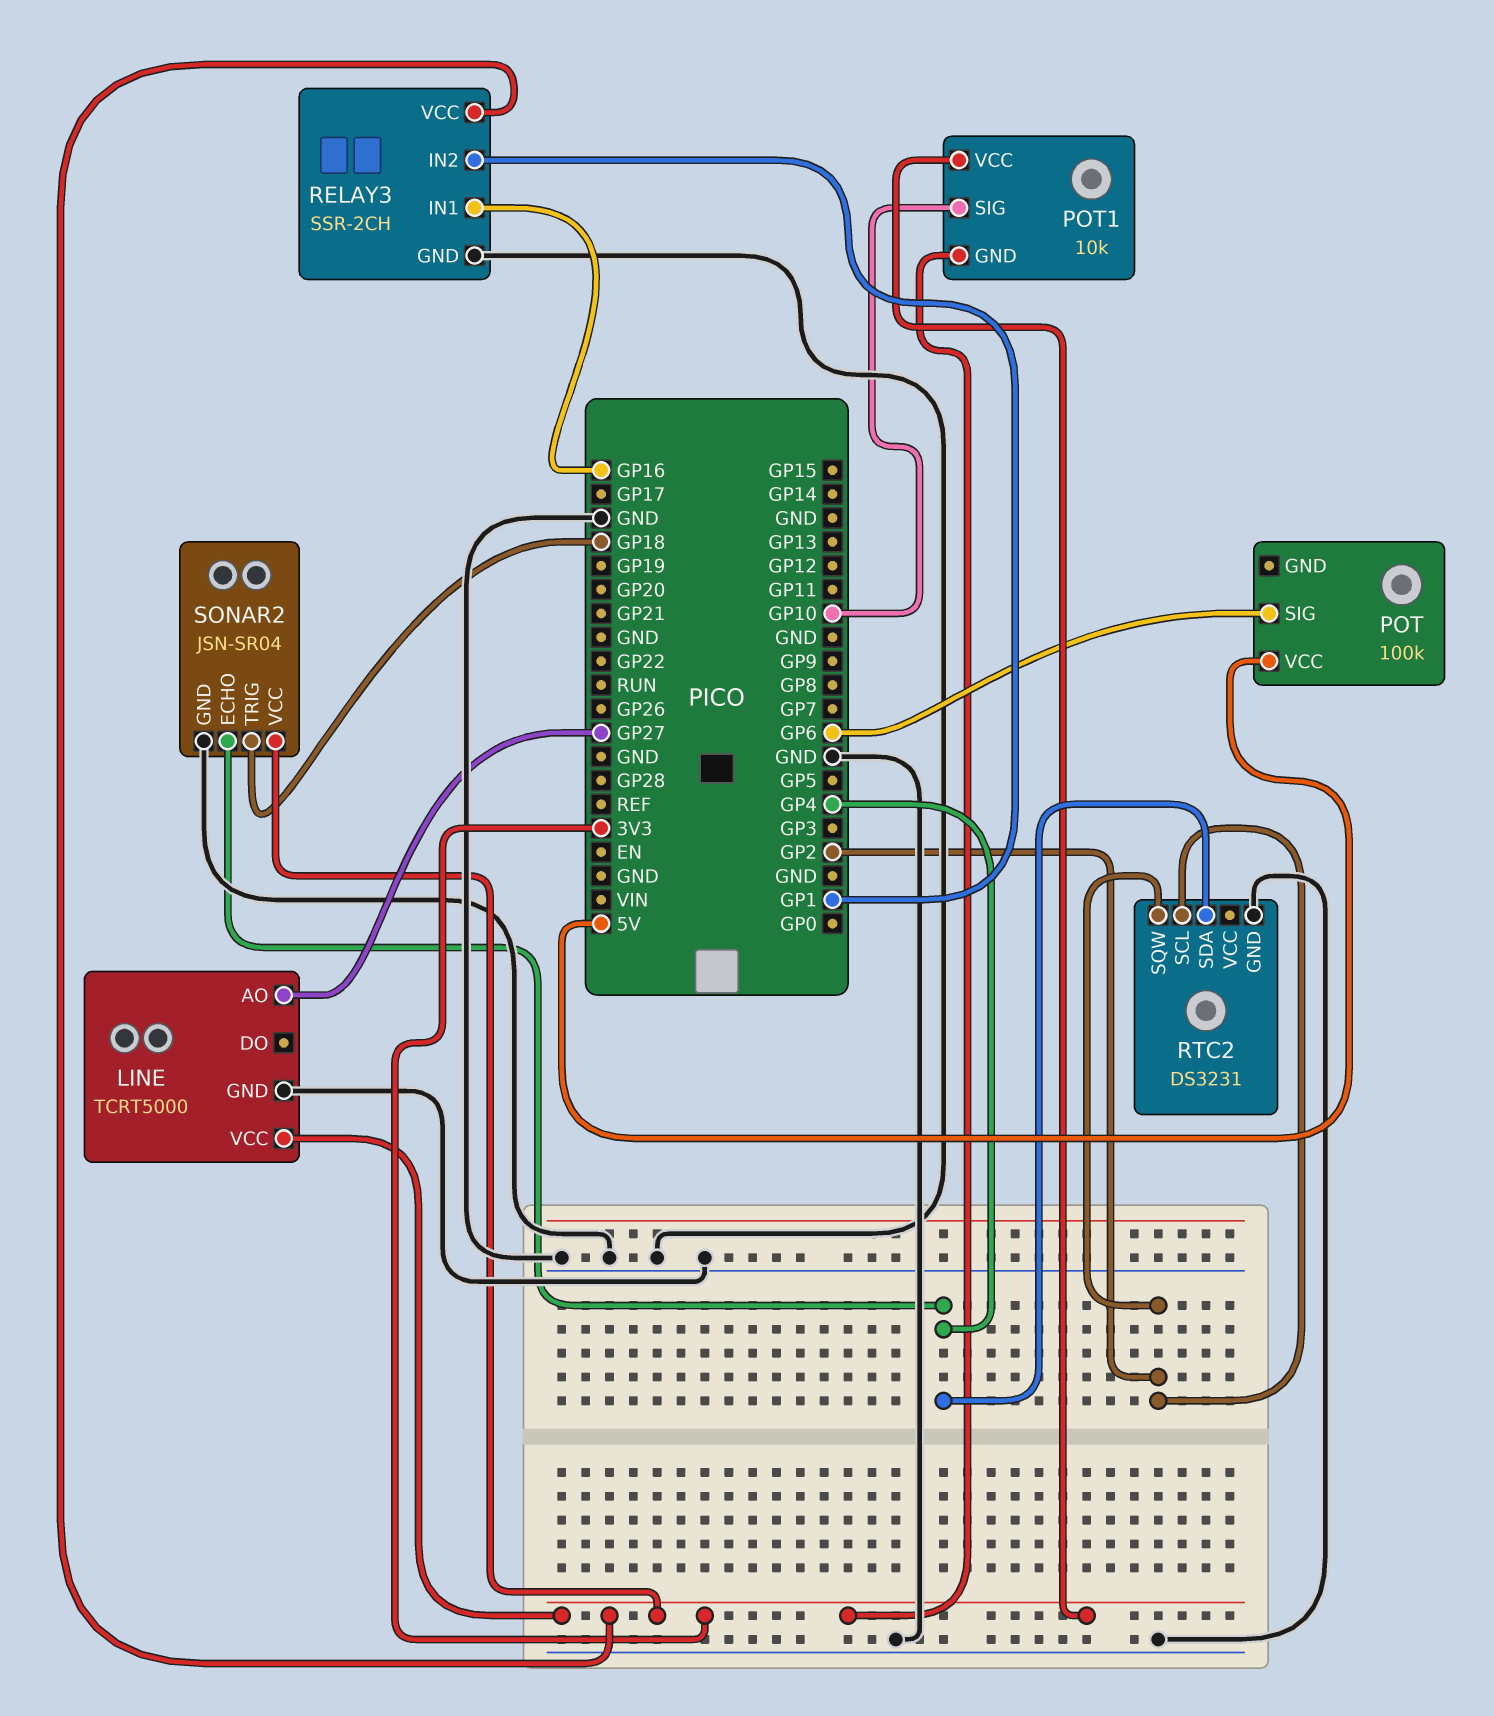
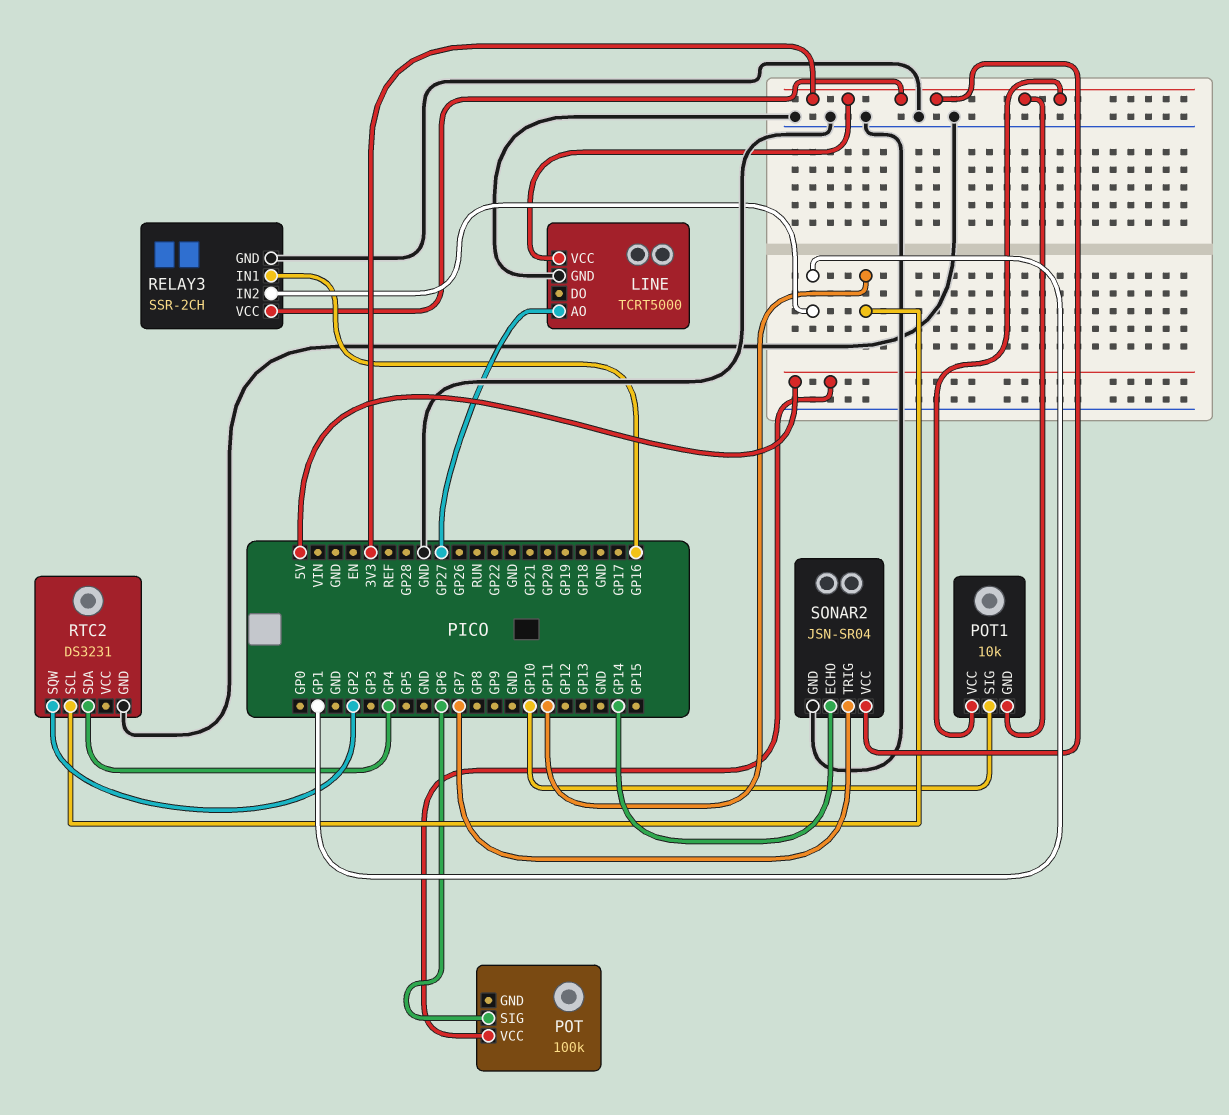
RTC2 pin SCL: GP2 -> GP11
SONAR2 pin ECHO: GP4 -> GP14
SONAR2 pin TRIG: GP18 -> GP7

